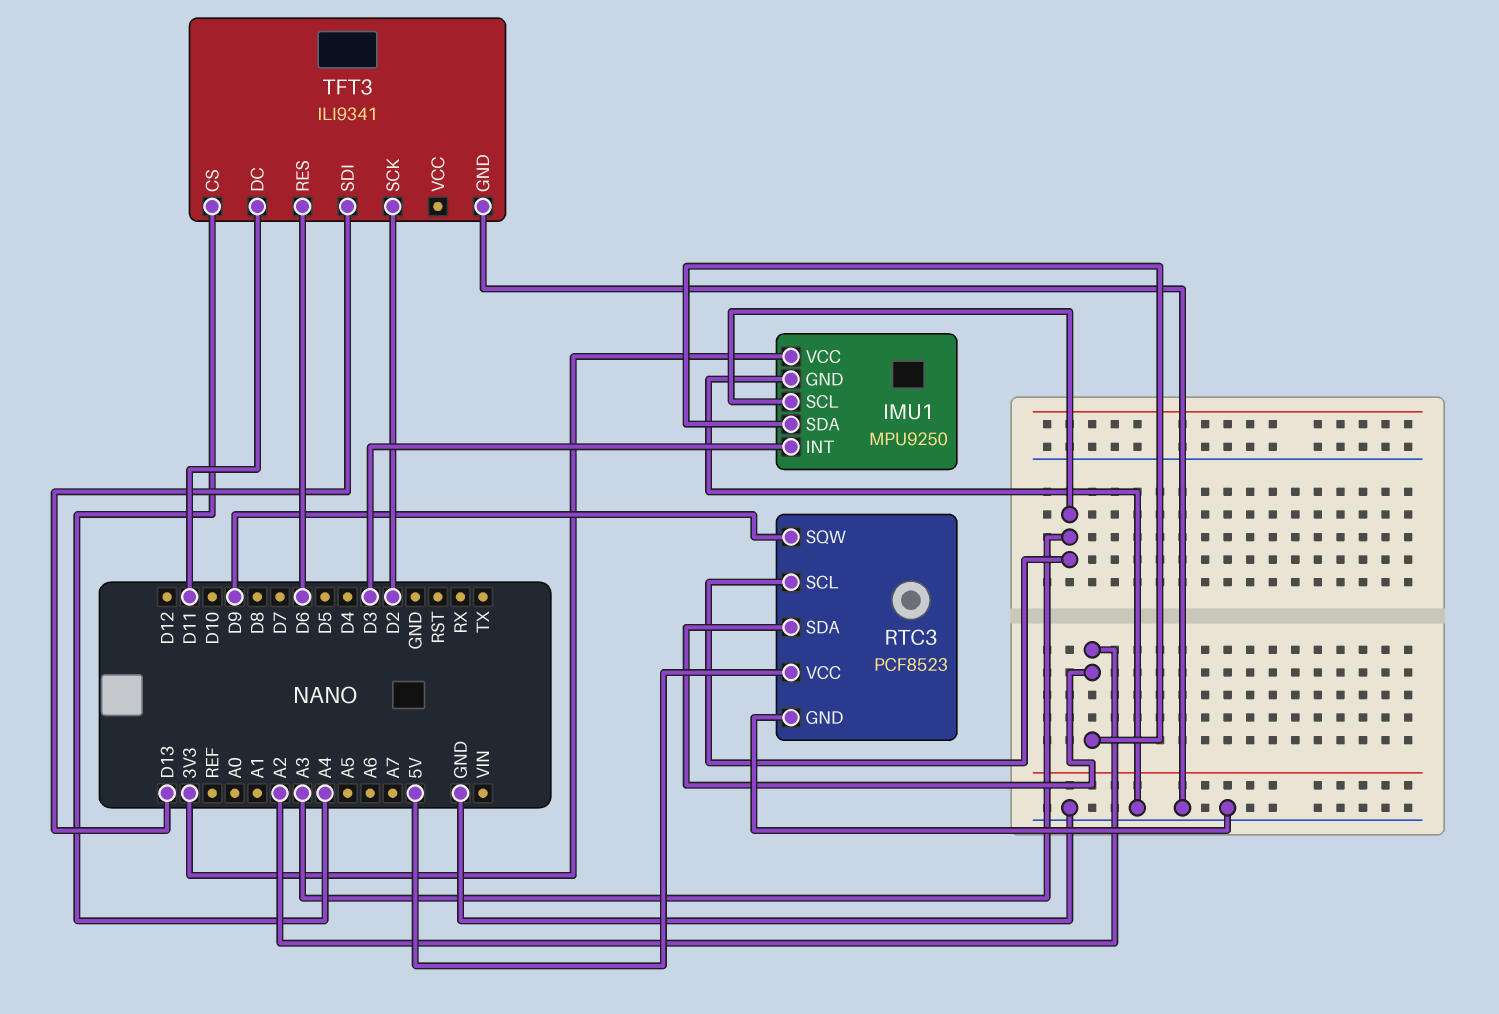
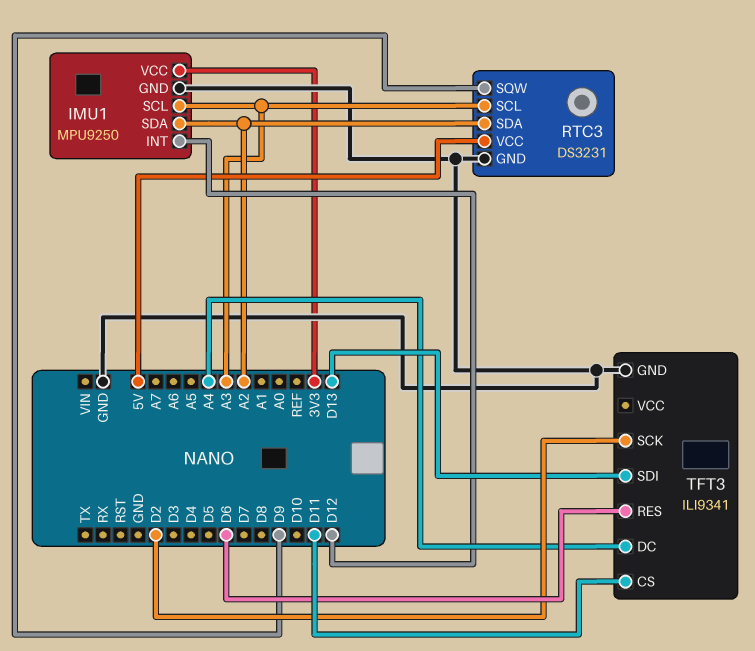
IMU1 pin INT: D3 -> D12
RTC3: PCF8523 -> DS3231
TFT3 pin CS: A4 -> D11
TFT3 pin DC: D11 -> A4

